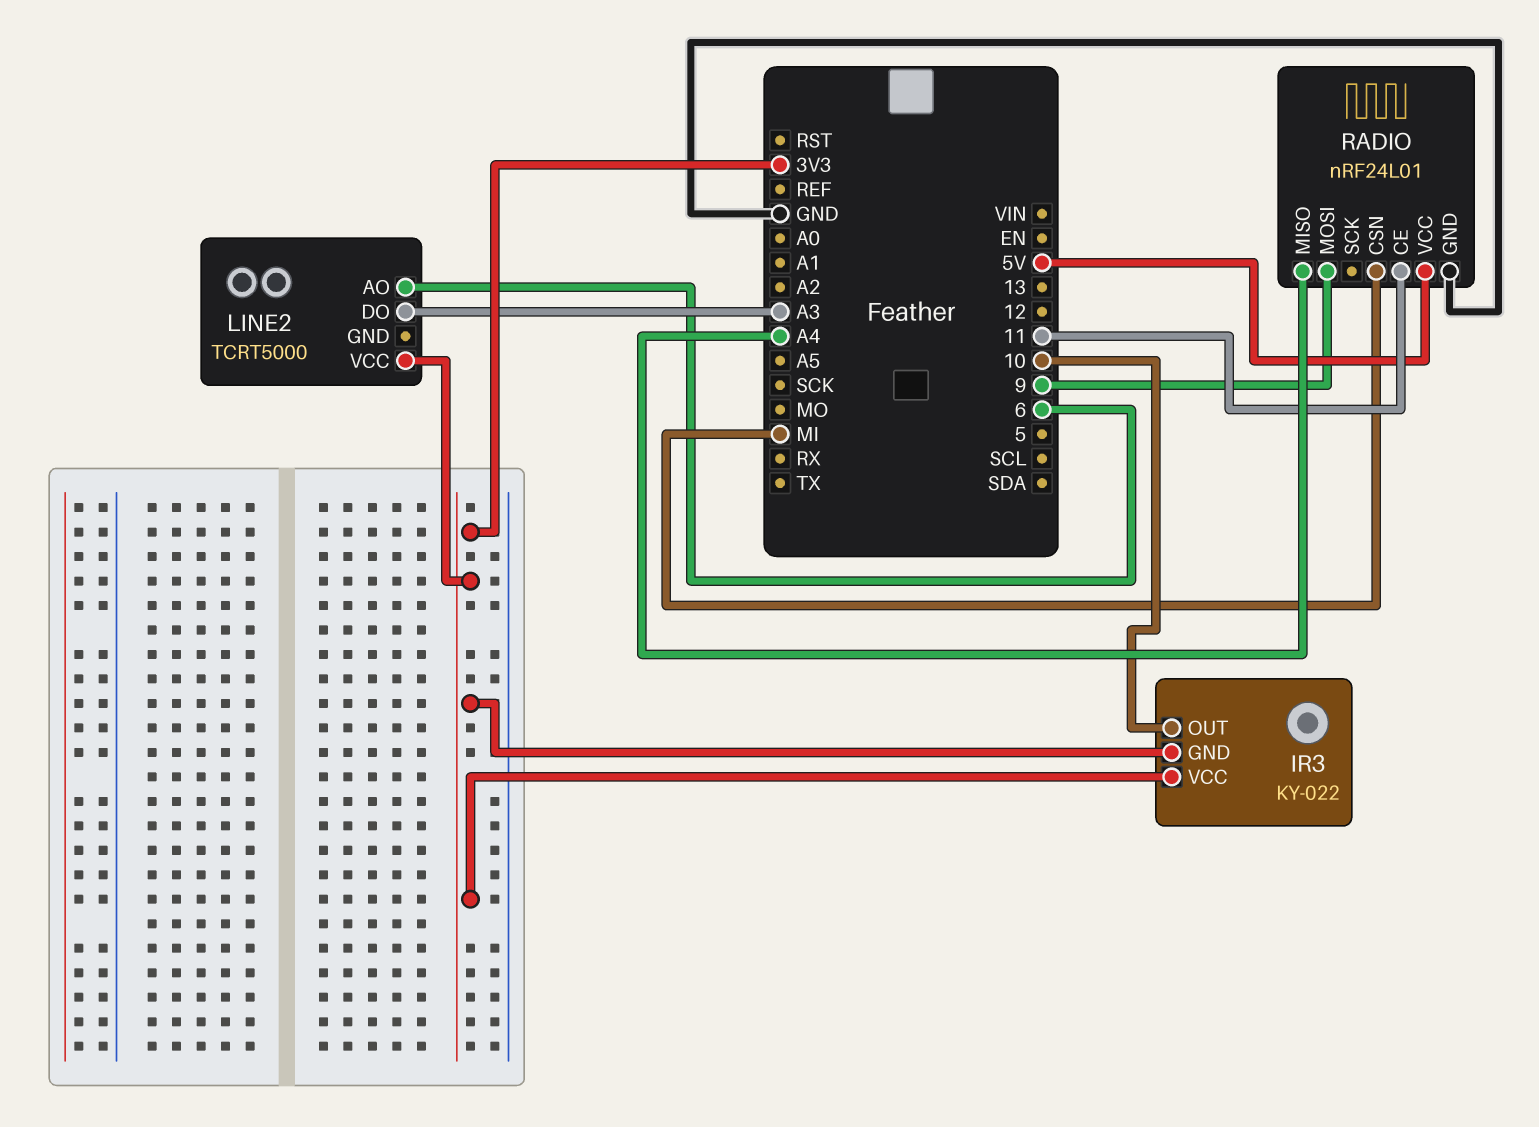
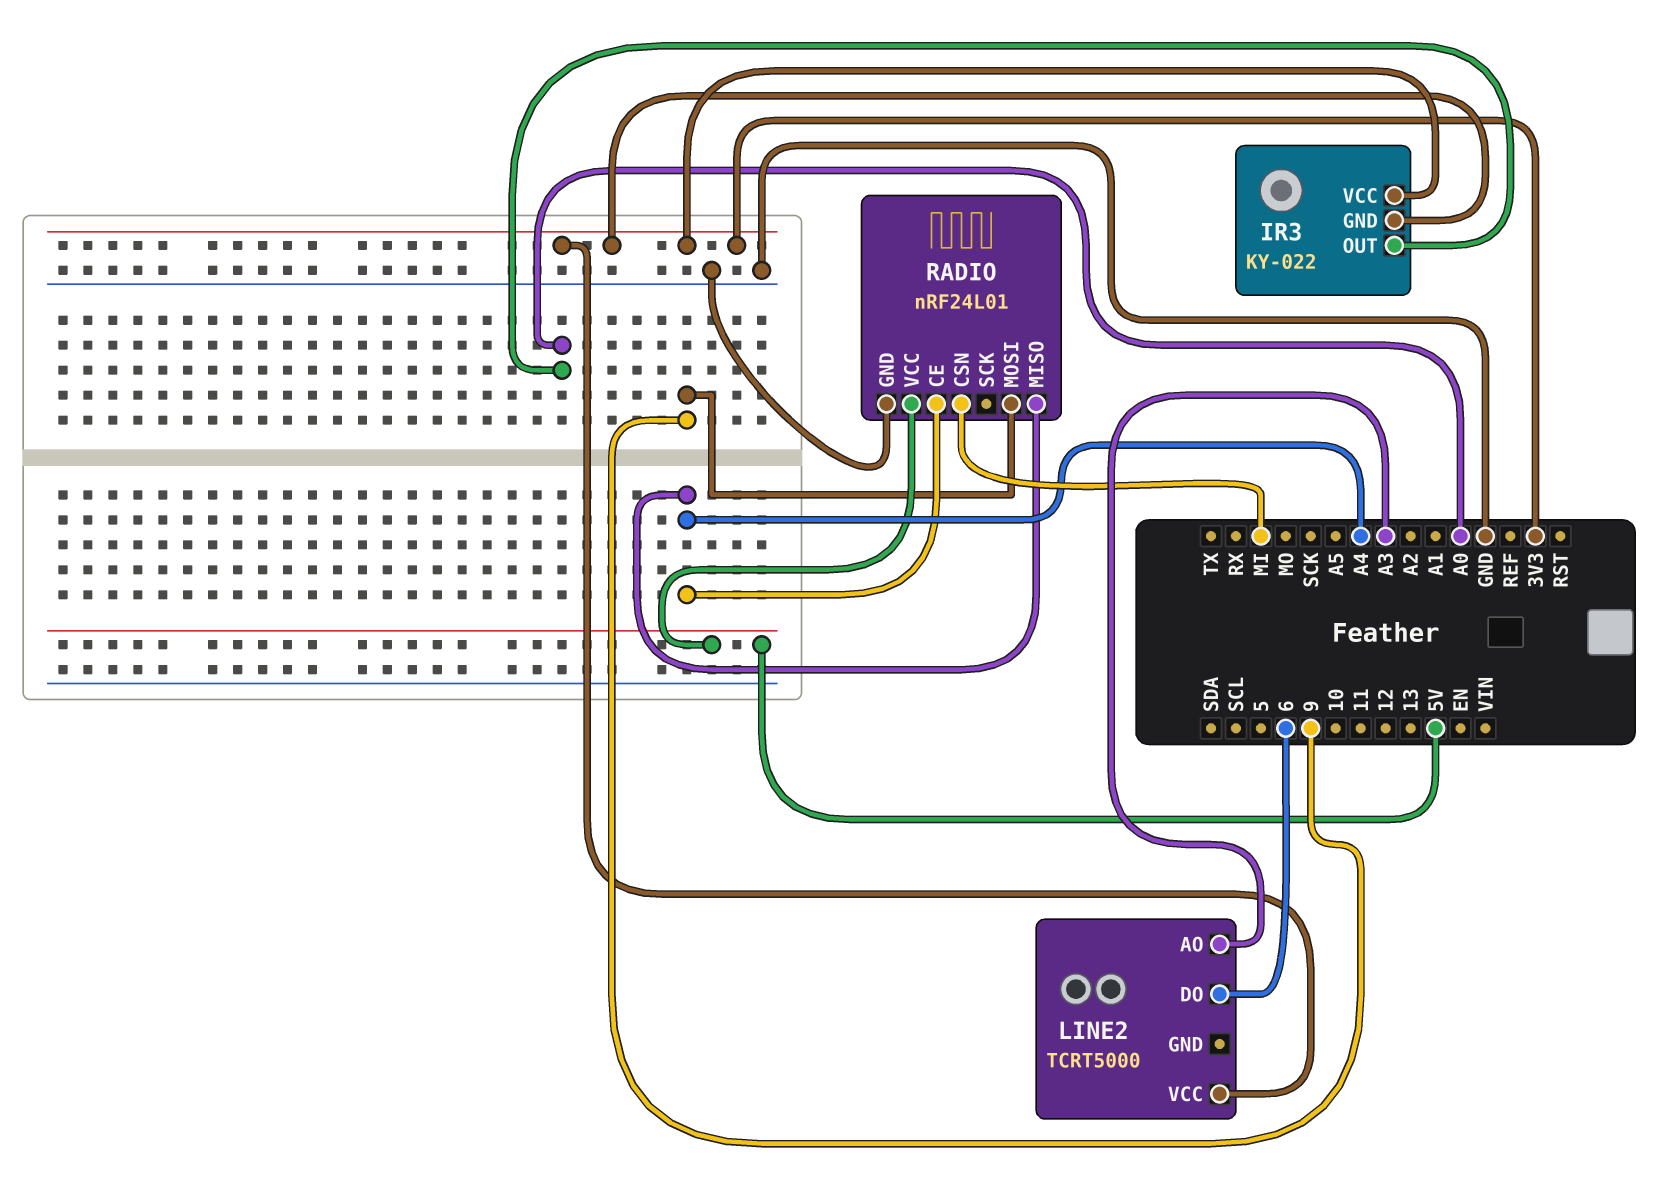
IR3 pin OUT: 10 -> A0
LINE2 pin AO: 6 -> A3
LINE2 pin DO: A3 -> 6
RADIO pin CE: 11 -> A4

